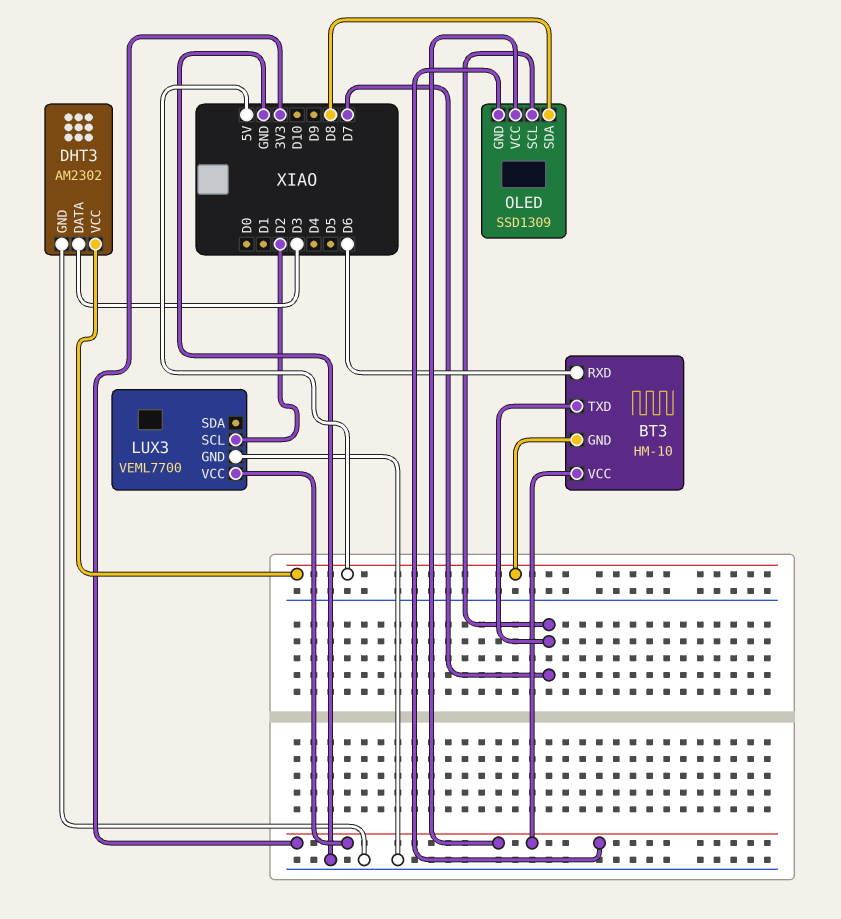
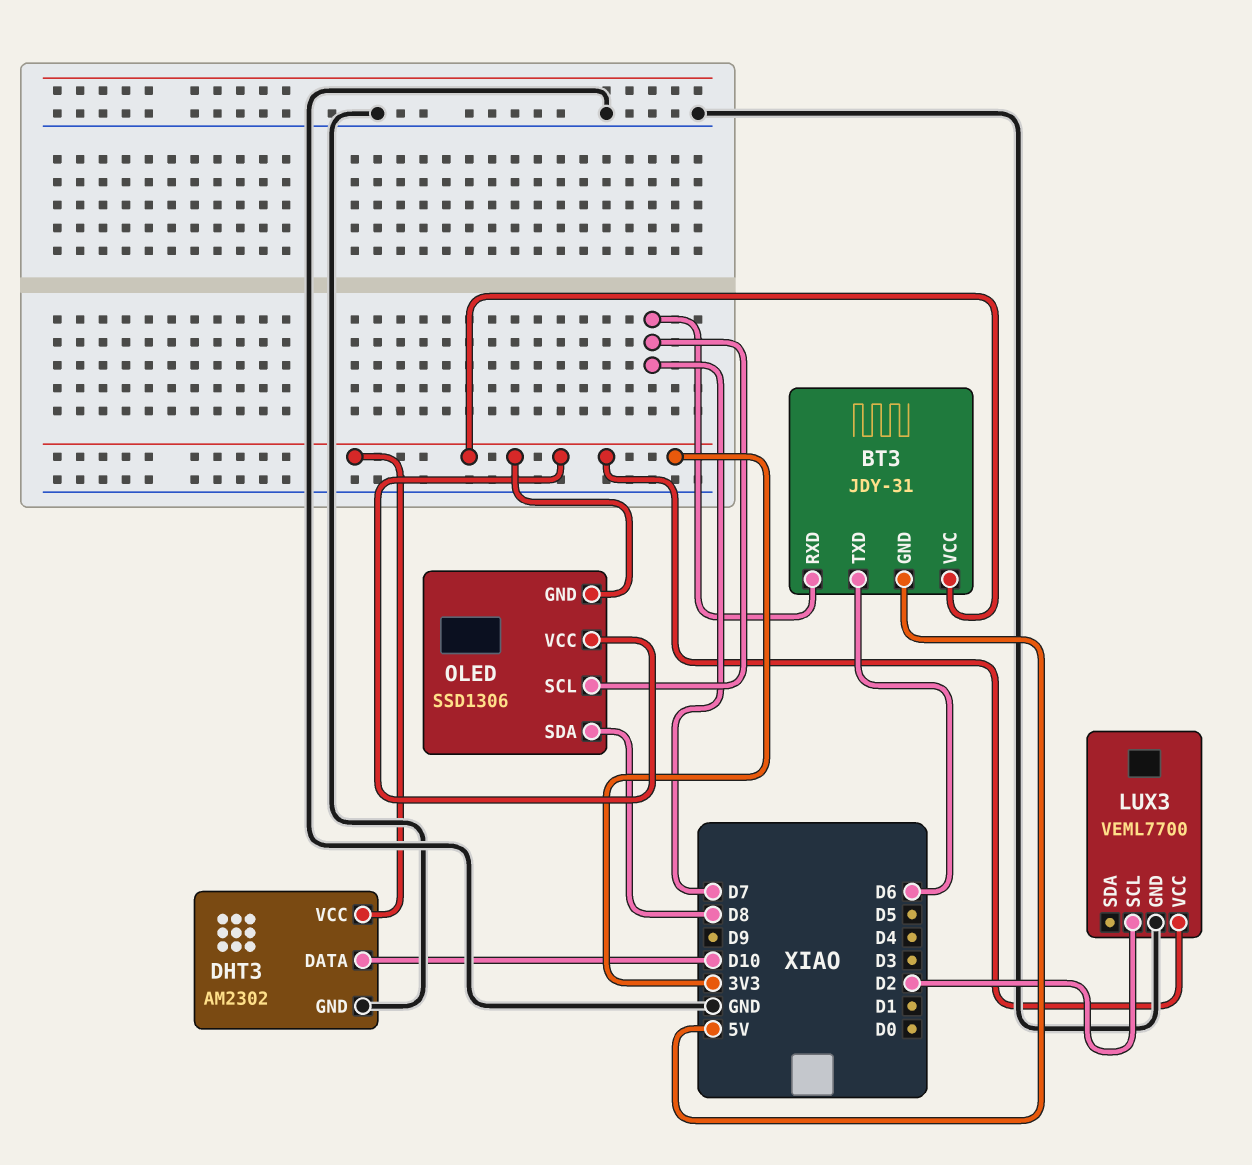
BT3: HM-10 -> JDY-31
BT3 pin RXD: D6 -> D7
BT3 pin TXD: D7 -> D6
DHT3 pin DATA: D3 -> D10
DHT3 pin VCC: 5V -> 3V3
OLED: SSD1309 -> SSD1306

